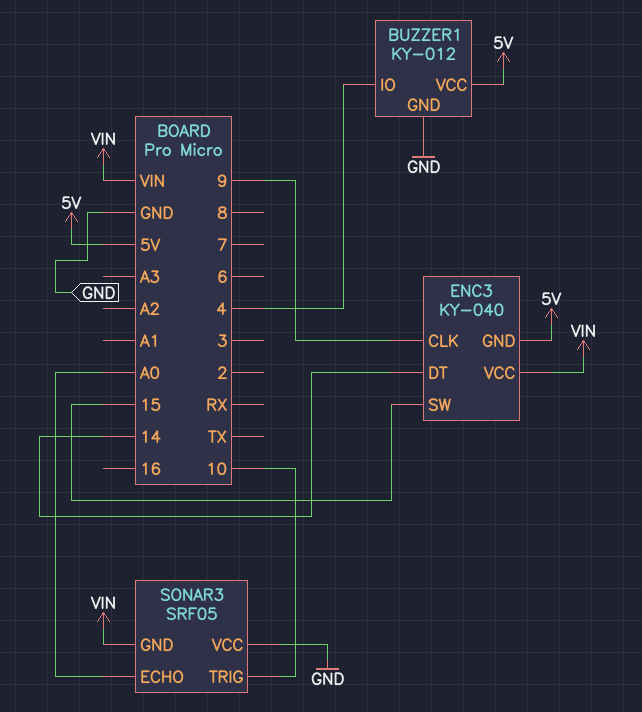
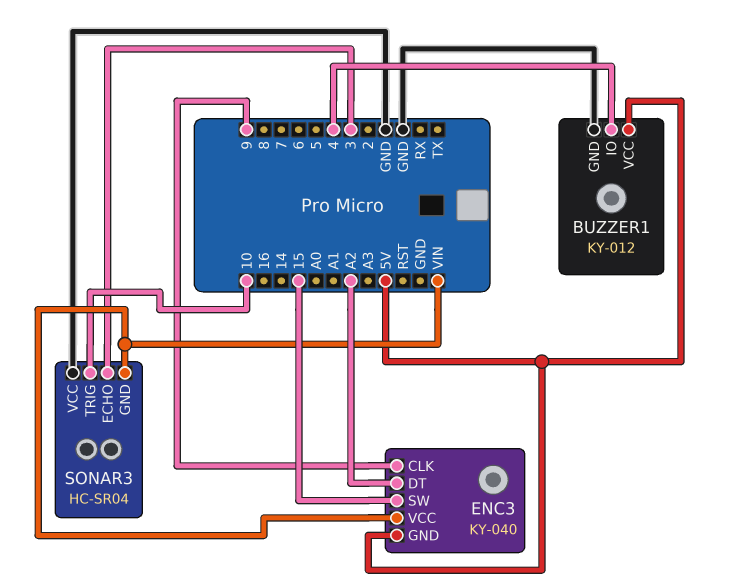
ENC3 pin DT: 14 -> A2
SONAR3: SRF05 -> HC-SR04
SONAR3 pin ECHO: A0 -> 3

